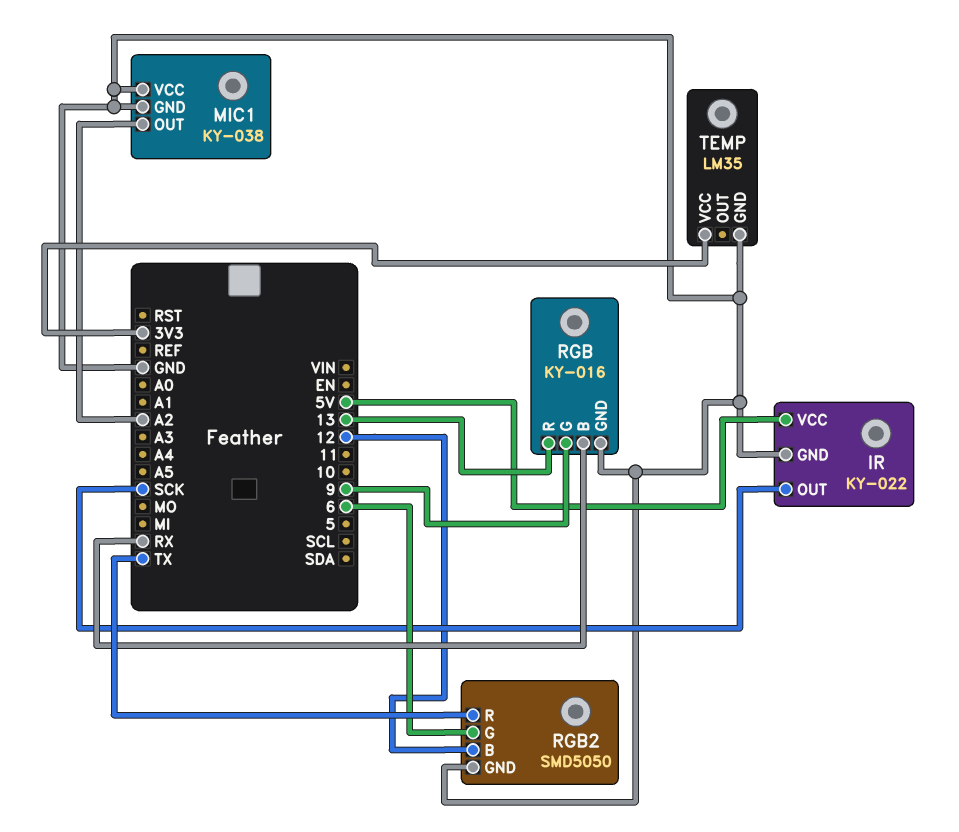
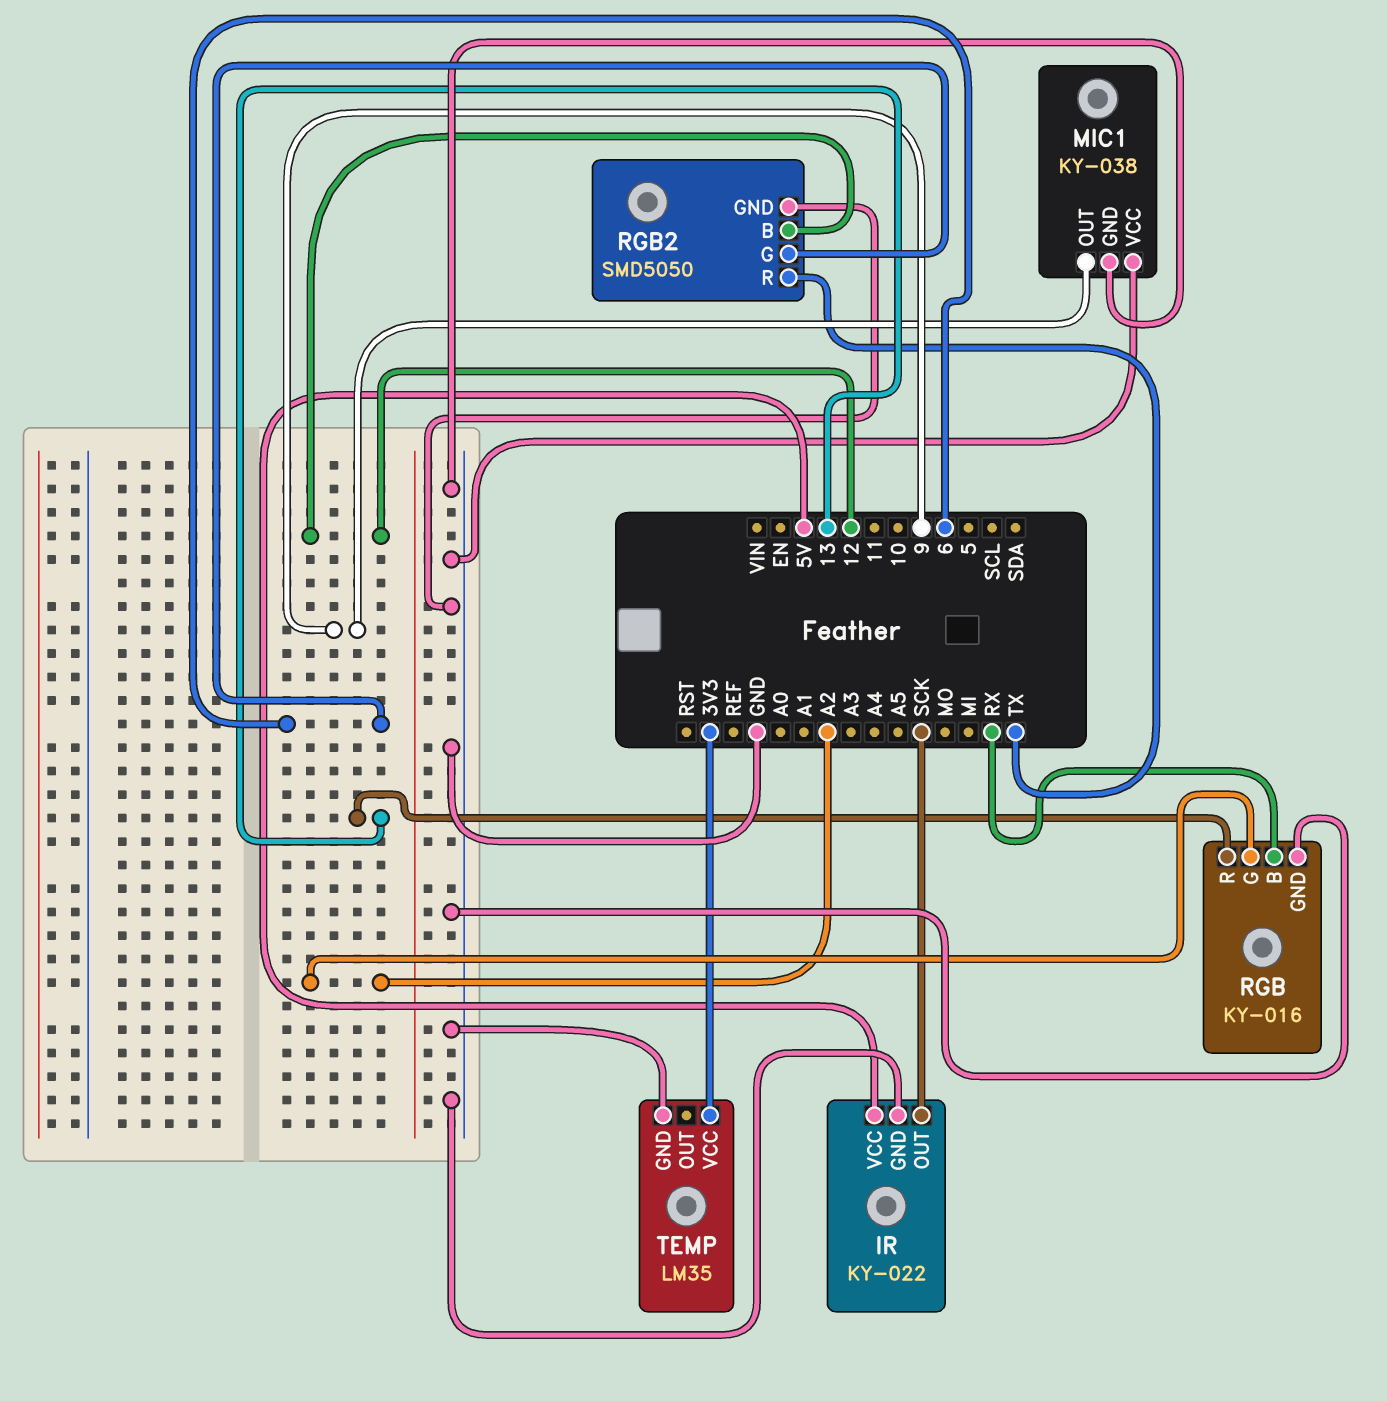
MIC1 pin OUT: A2 -> 9
RGB pin G: 9 -> A2

